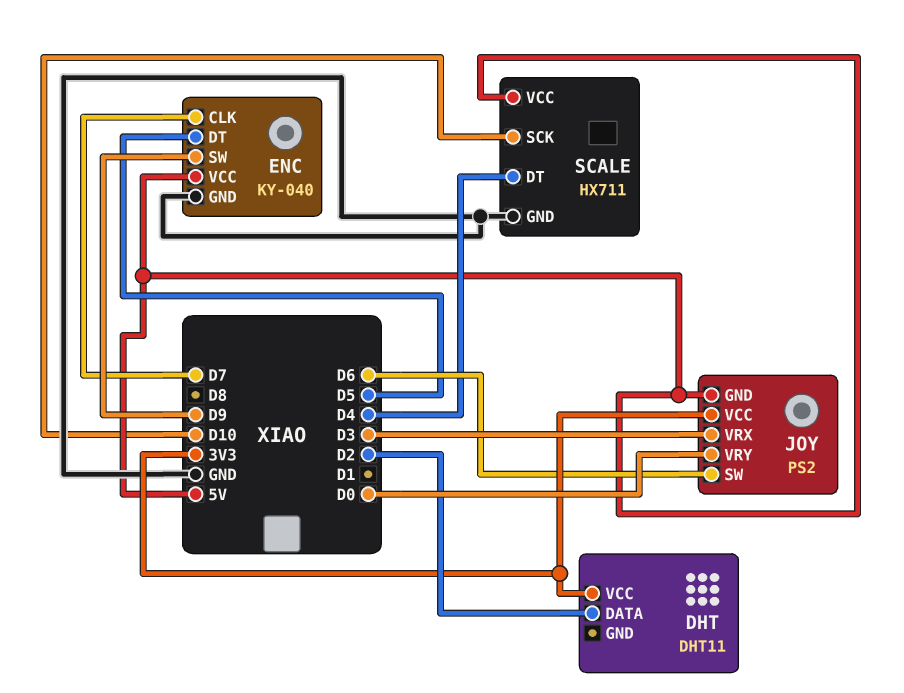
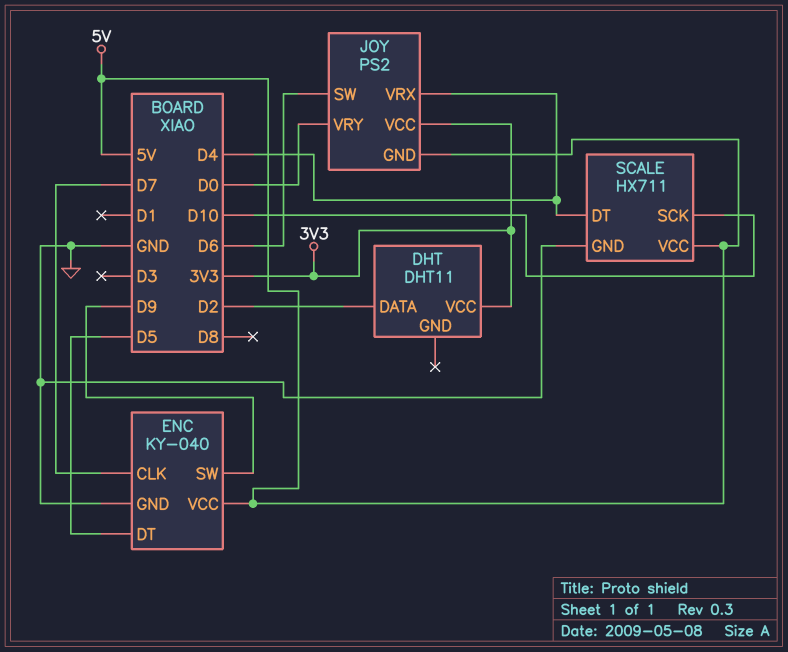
JOY pin VRX: D3 -> D4

